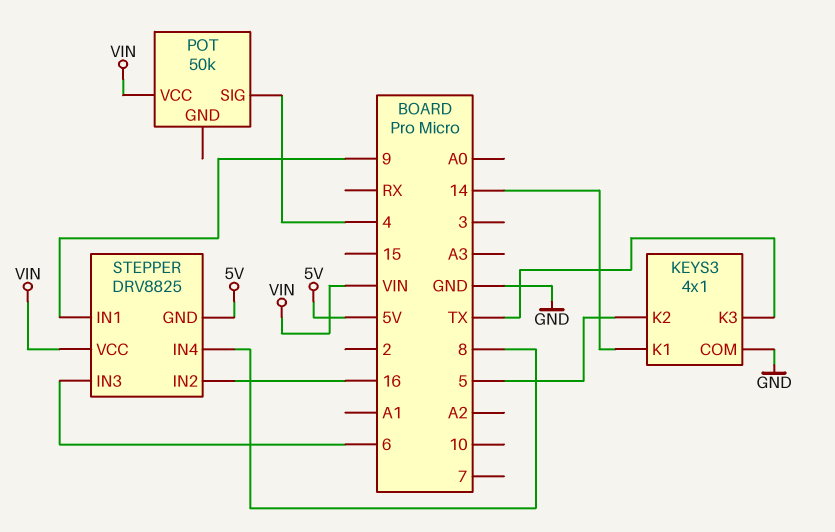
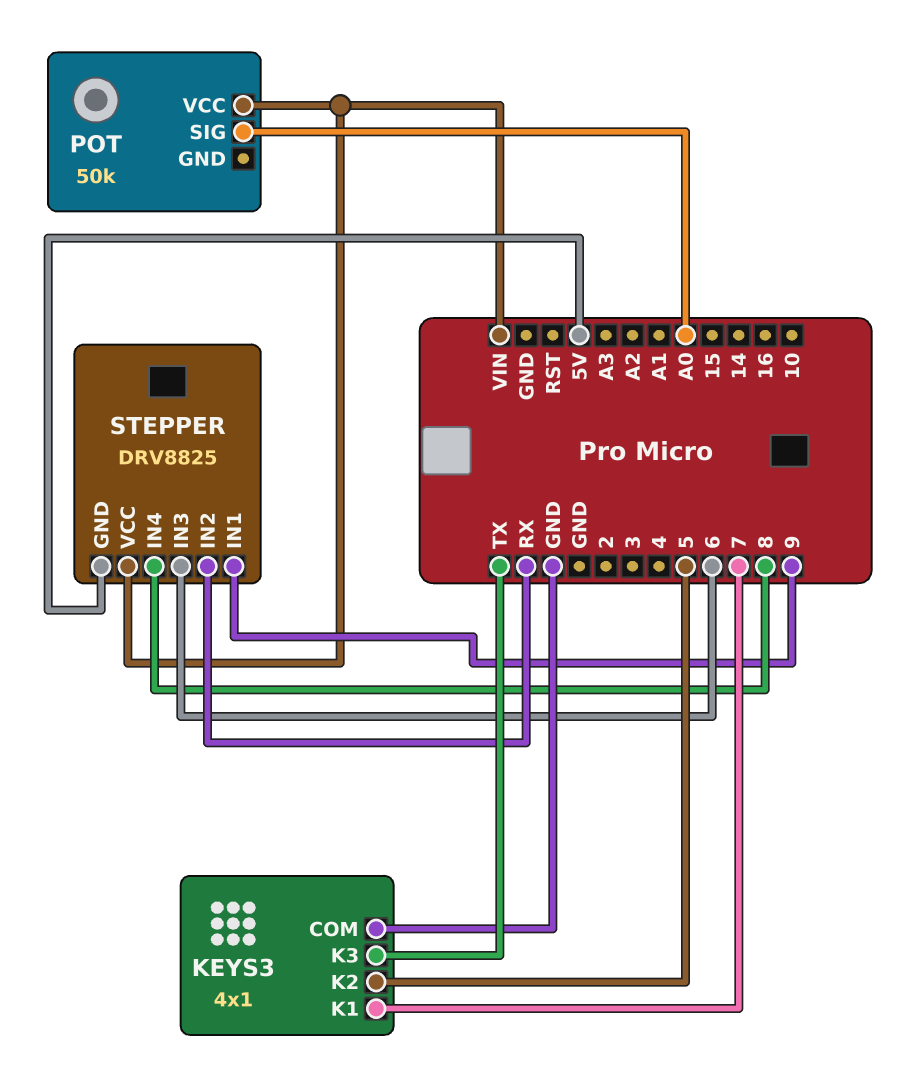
KEYS3 pin K1: 14 -> 7
POT pin SIG: 4 -> A0
STEPPER pin IN2: 16 -> RX

